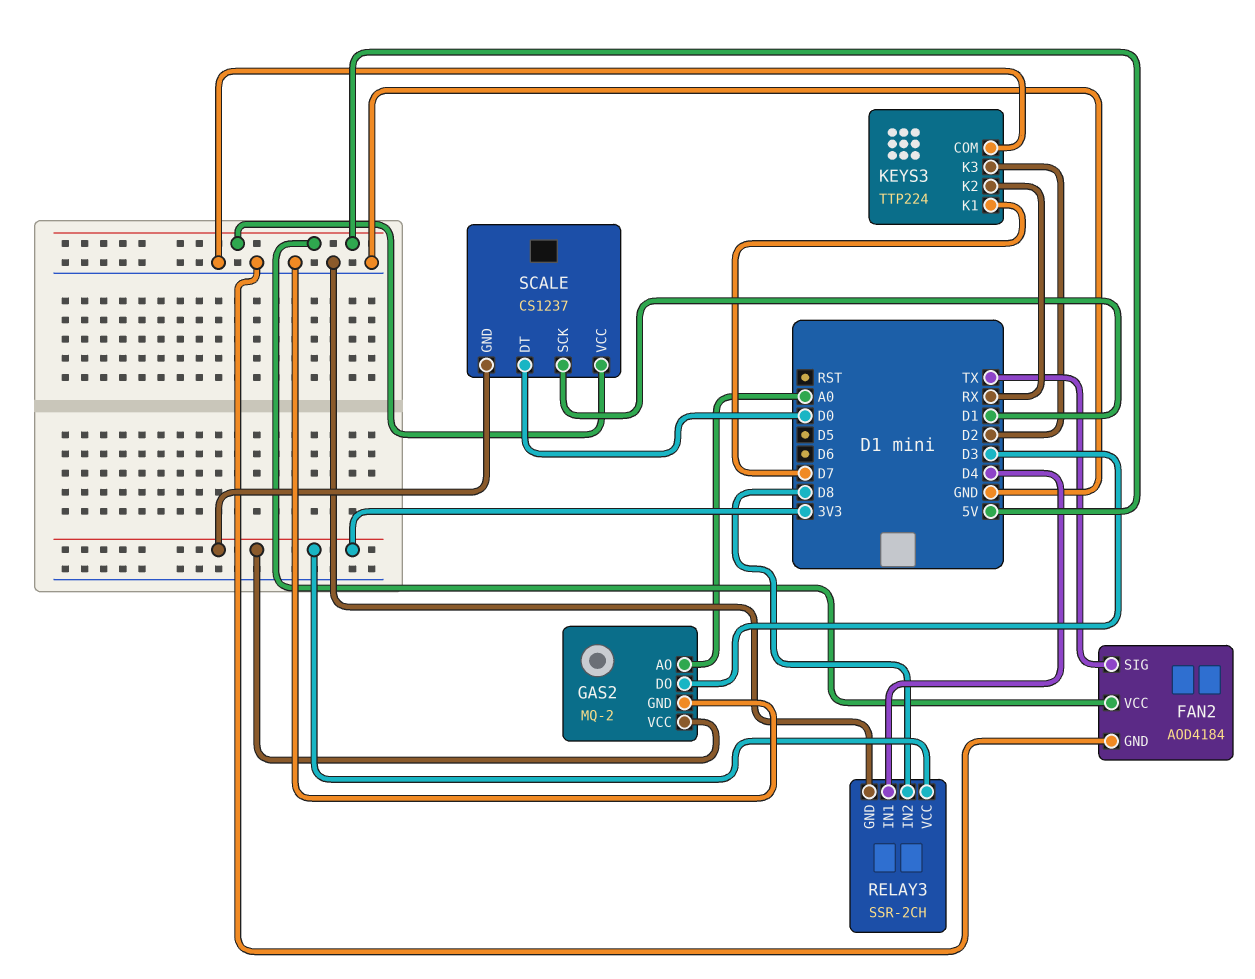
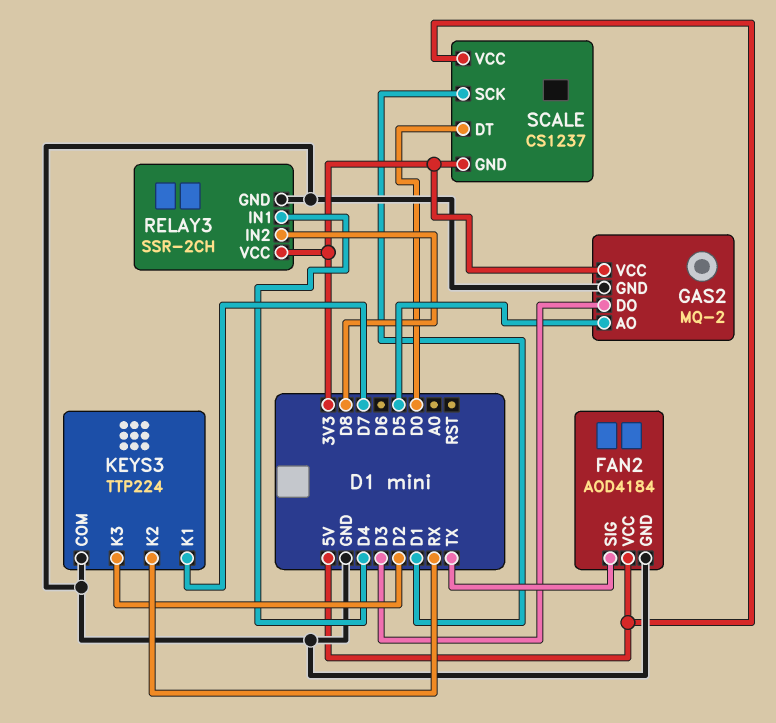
GAS2 pin AO: A0 -> D5

